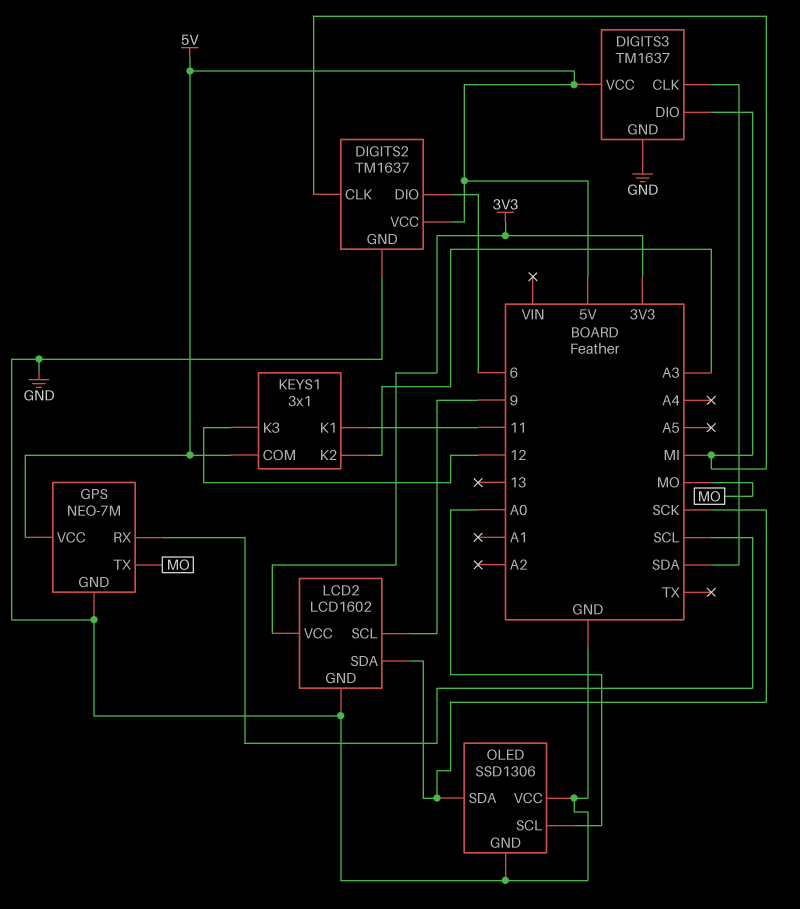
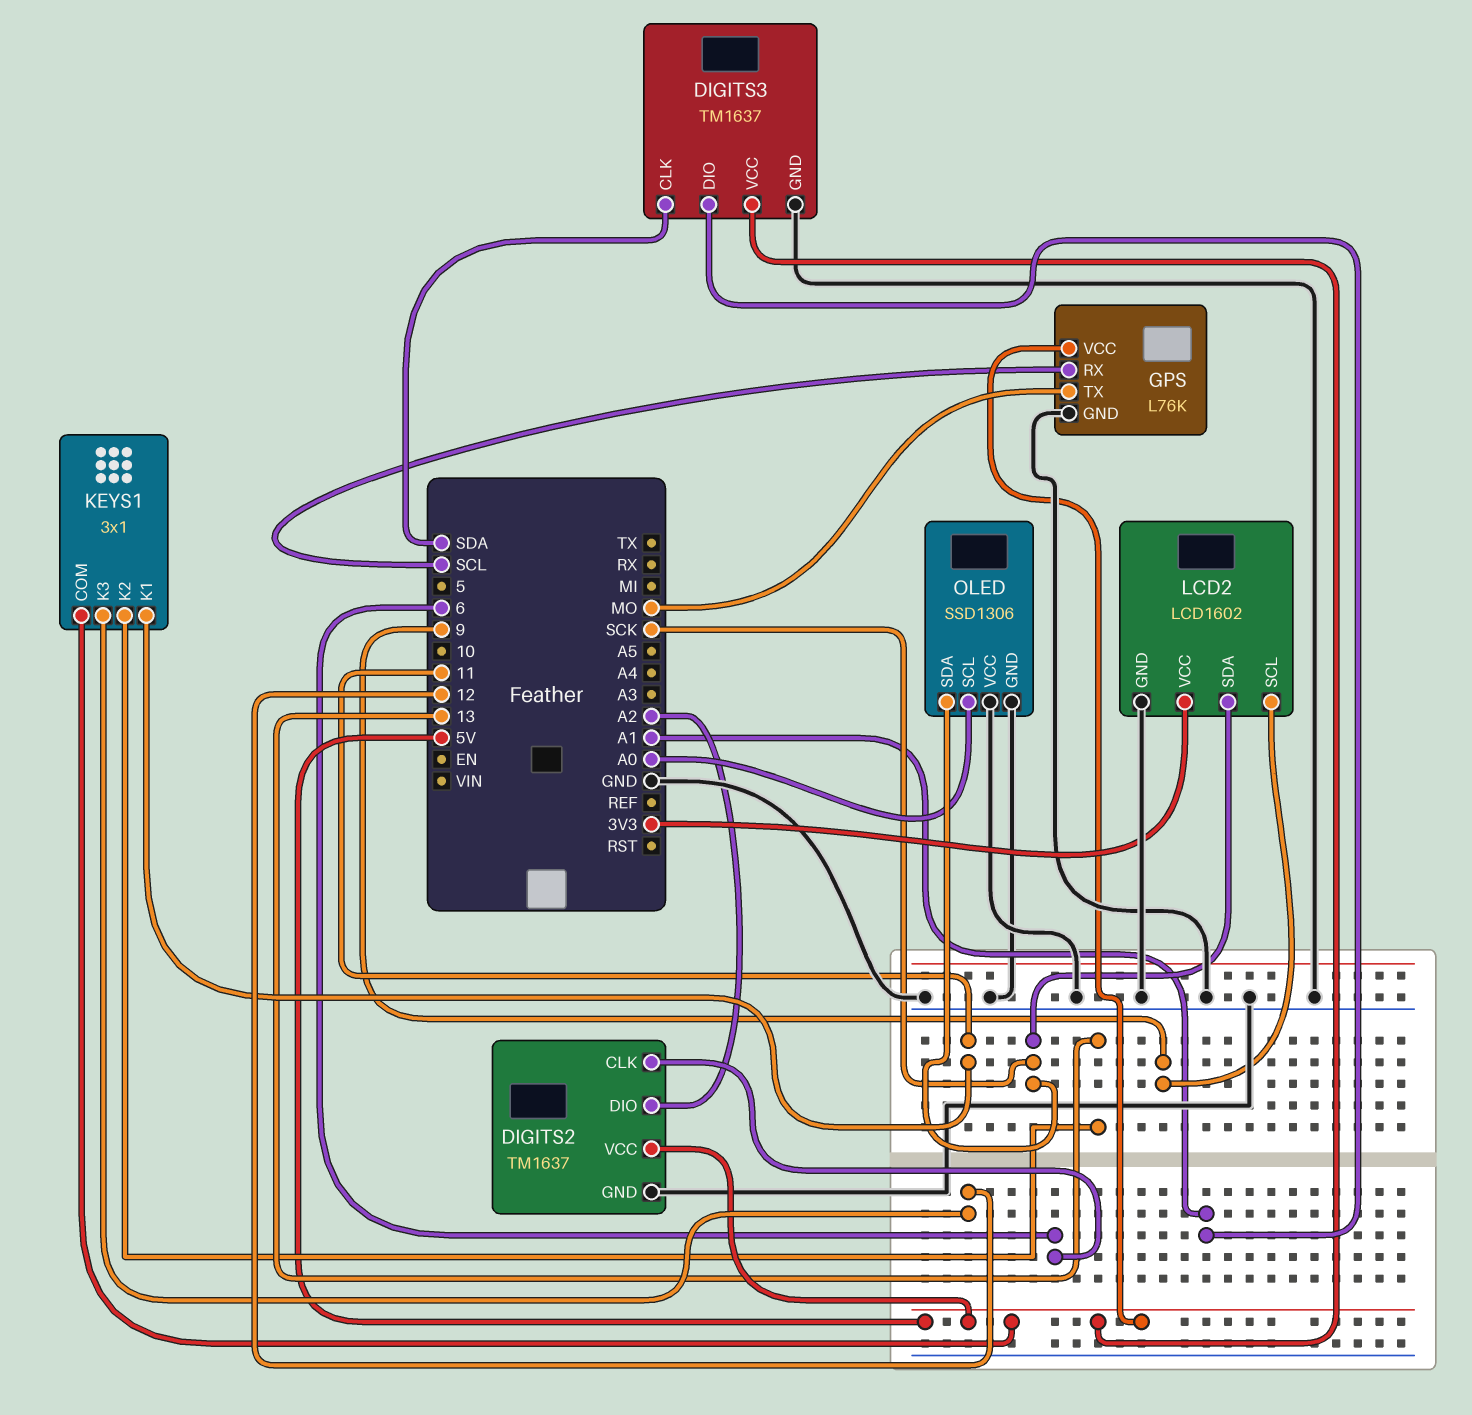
DIGITS2 pin CLK: MI -> 6
DIGITS2 pin DIO: 6 -> A2
DIGITS3 pin DIO: MI -> A1
GPS: NEO-7M -> L76K
KEYS1 pin K2: A3 -> 13

